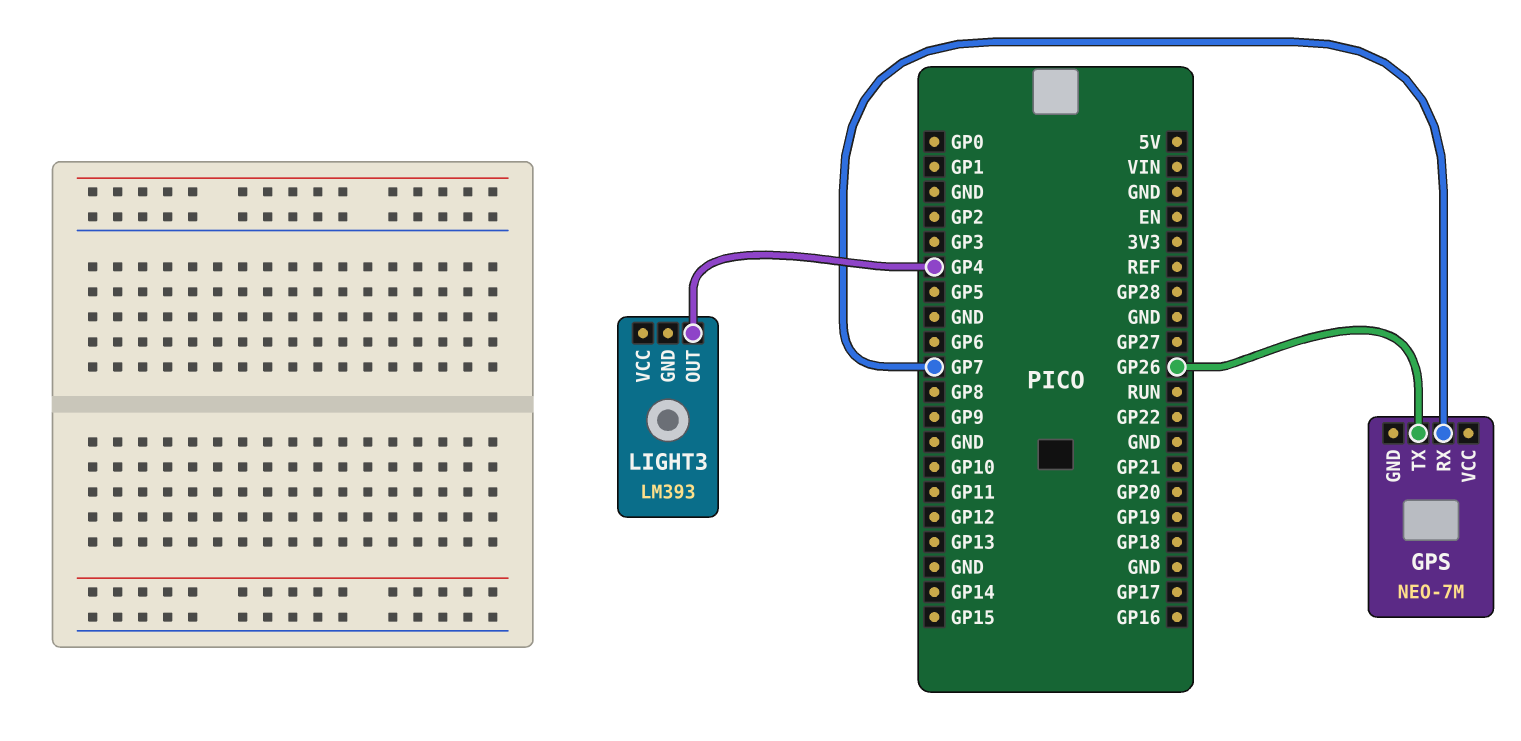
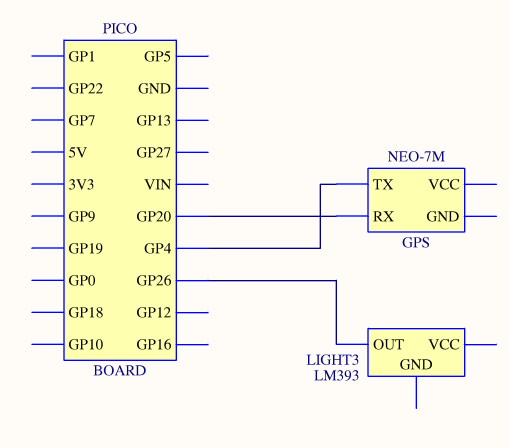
GPS pin RX: GP7 -> GP20
GPS pin TX: GP26 -> GP4
LIGHT3 pin OUT: GP4 -> GP26

